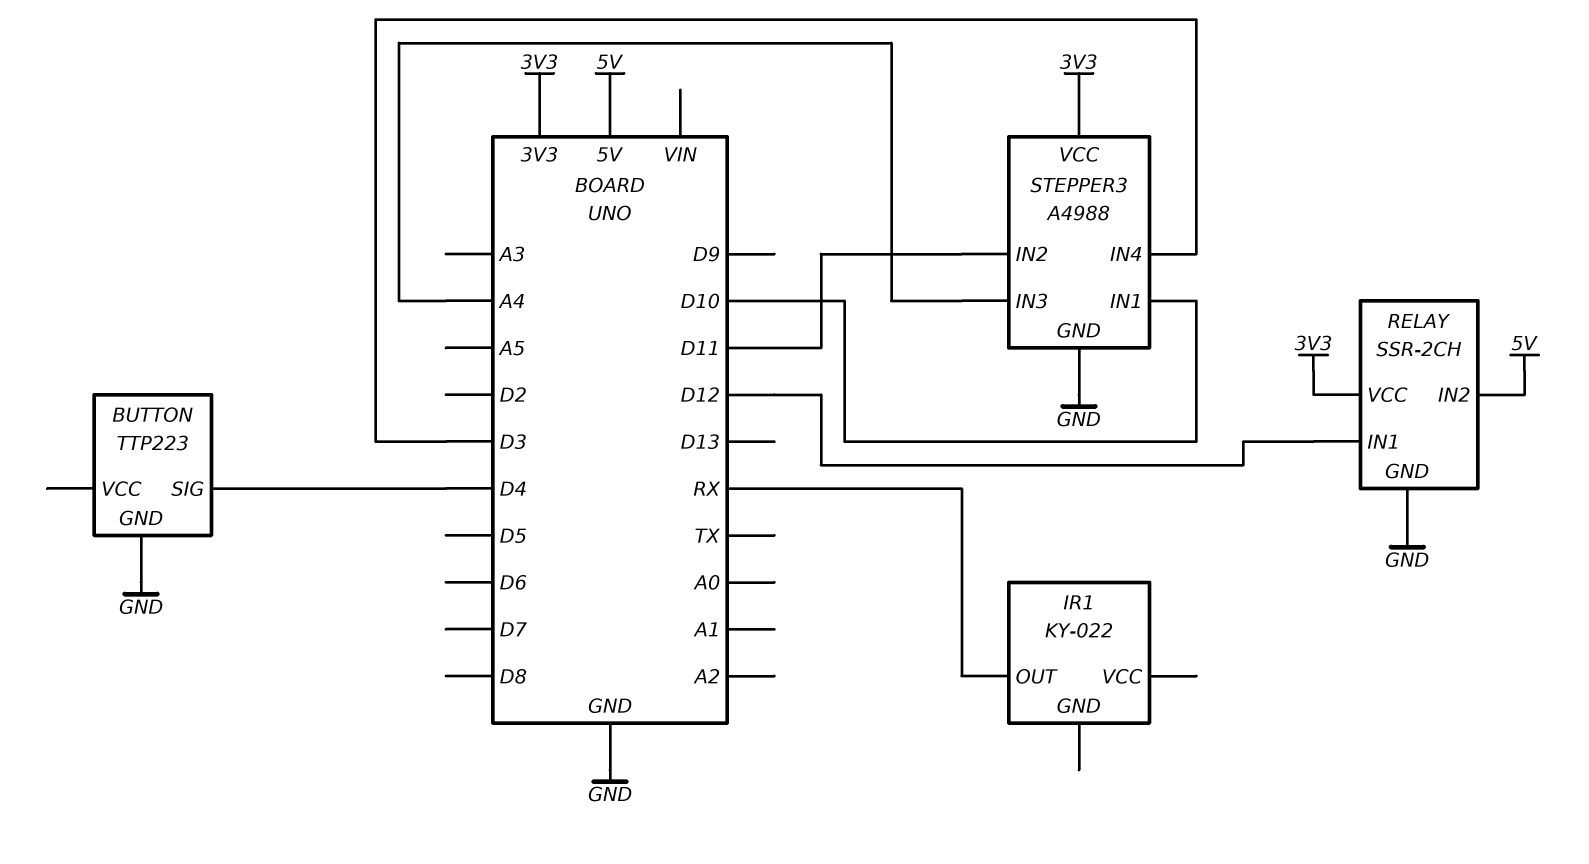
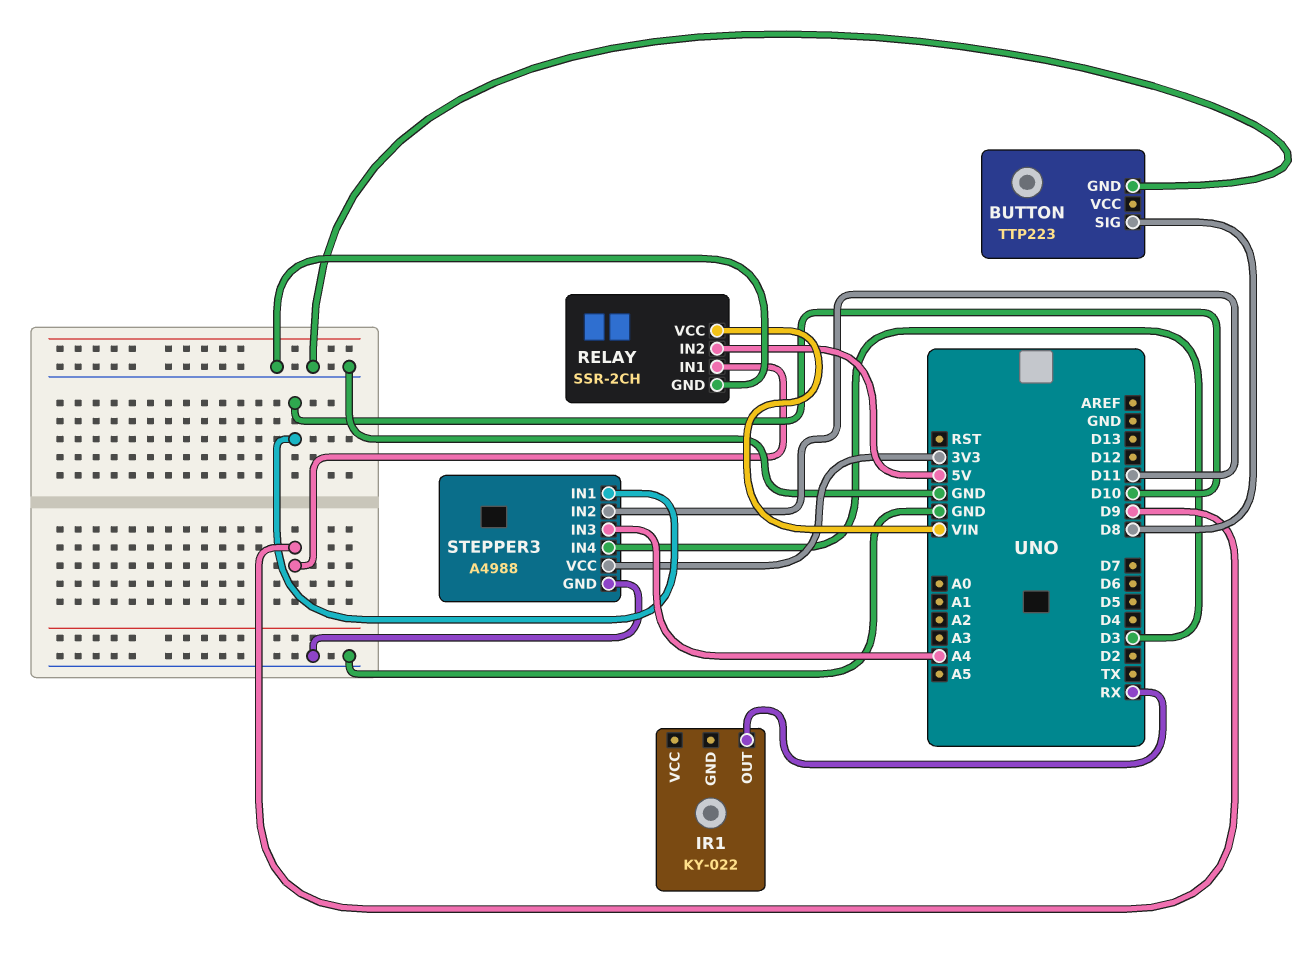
BUTTON pin SIG: D4 -> D8
RELAY pin IN1: D12 -> D9
RELAY pin VCC: 3V3 -> VIN

